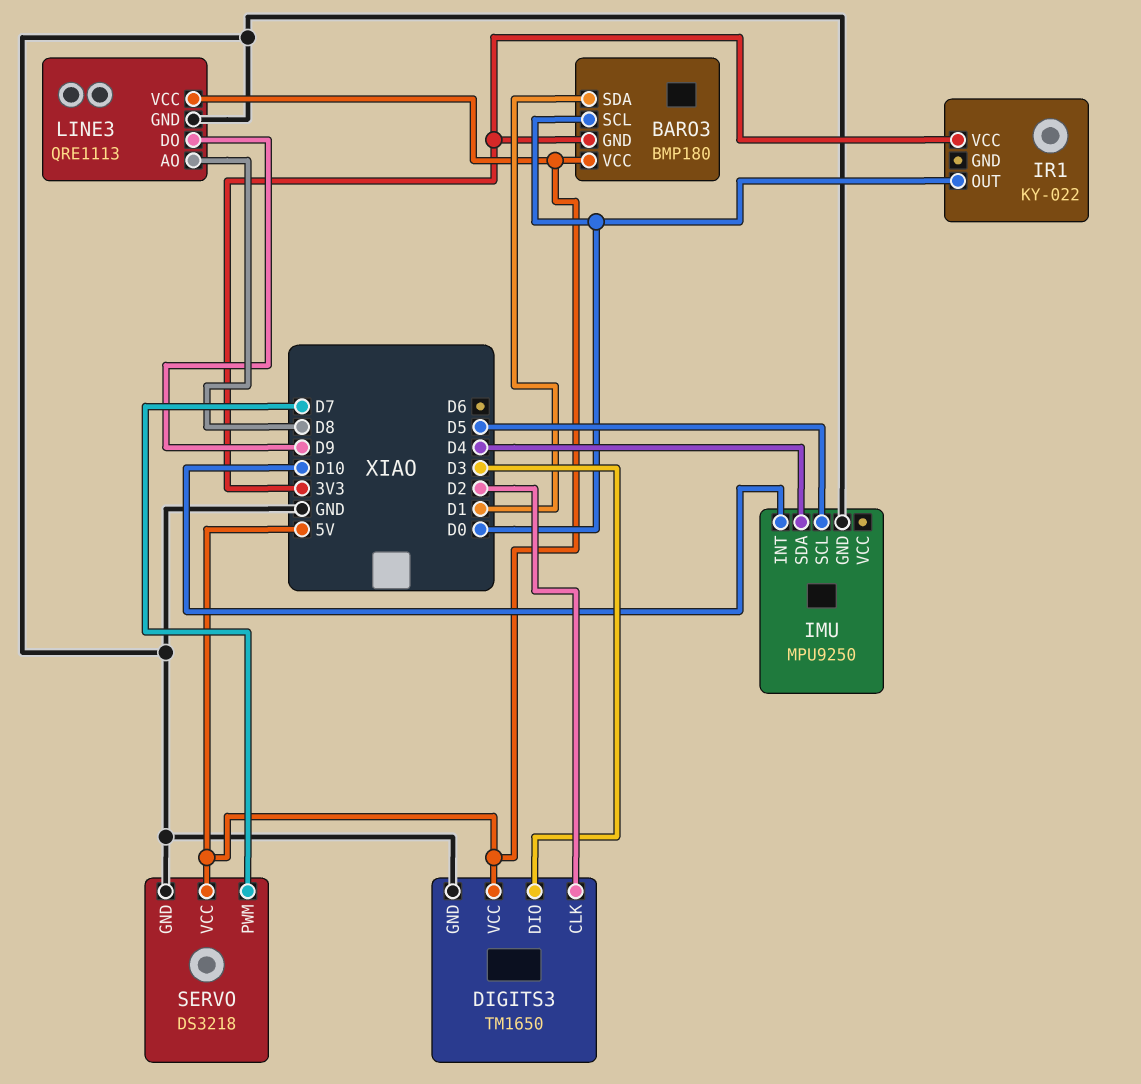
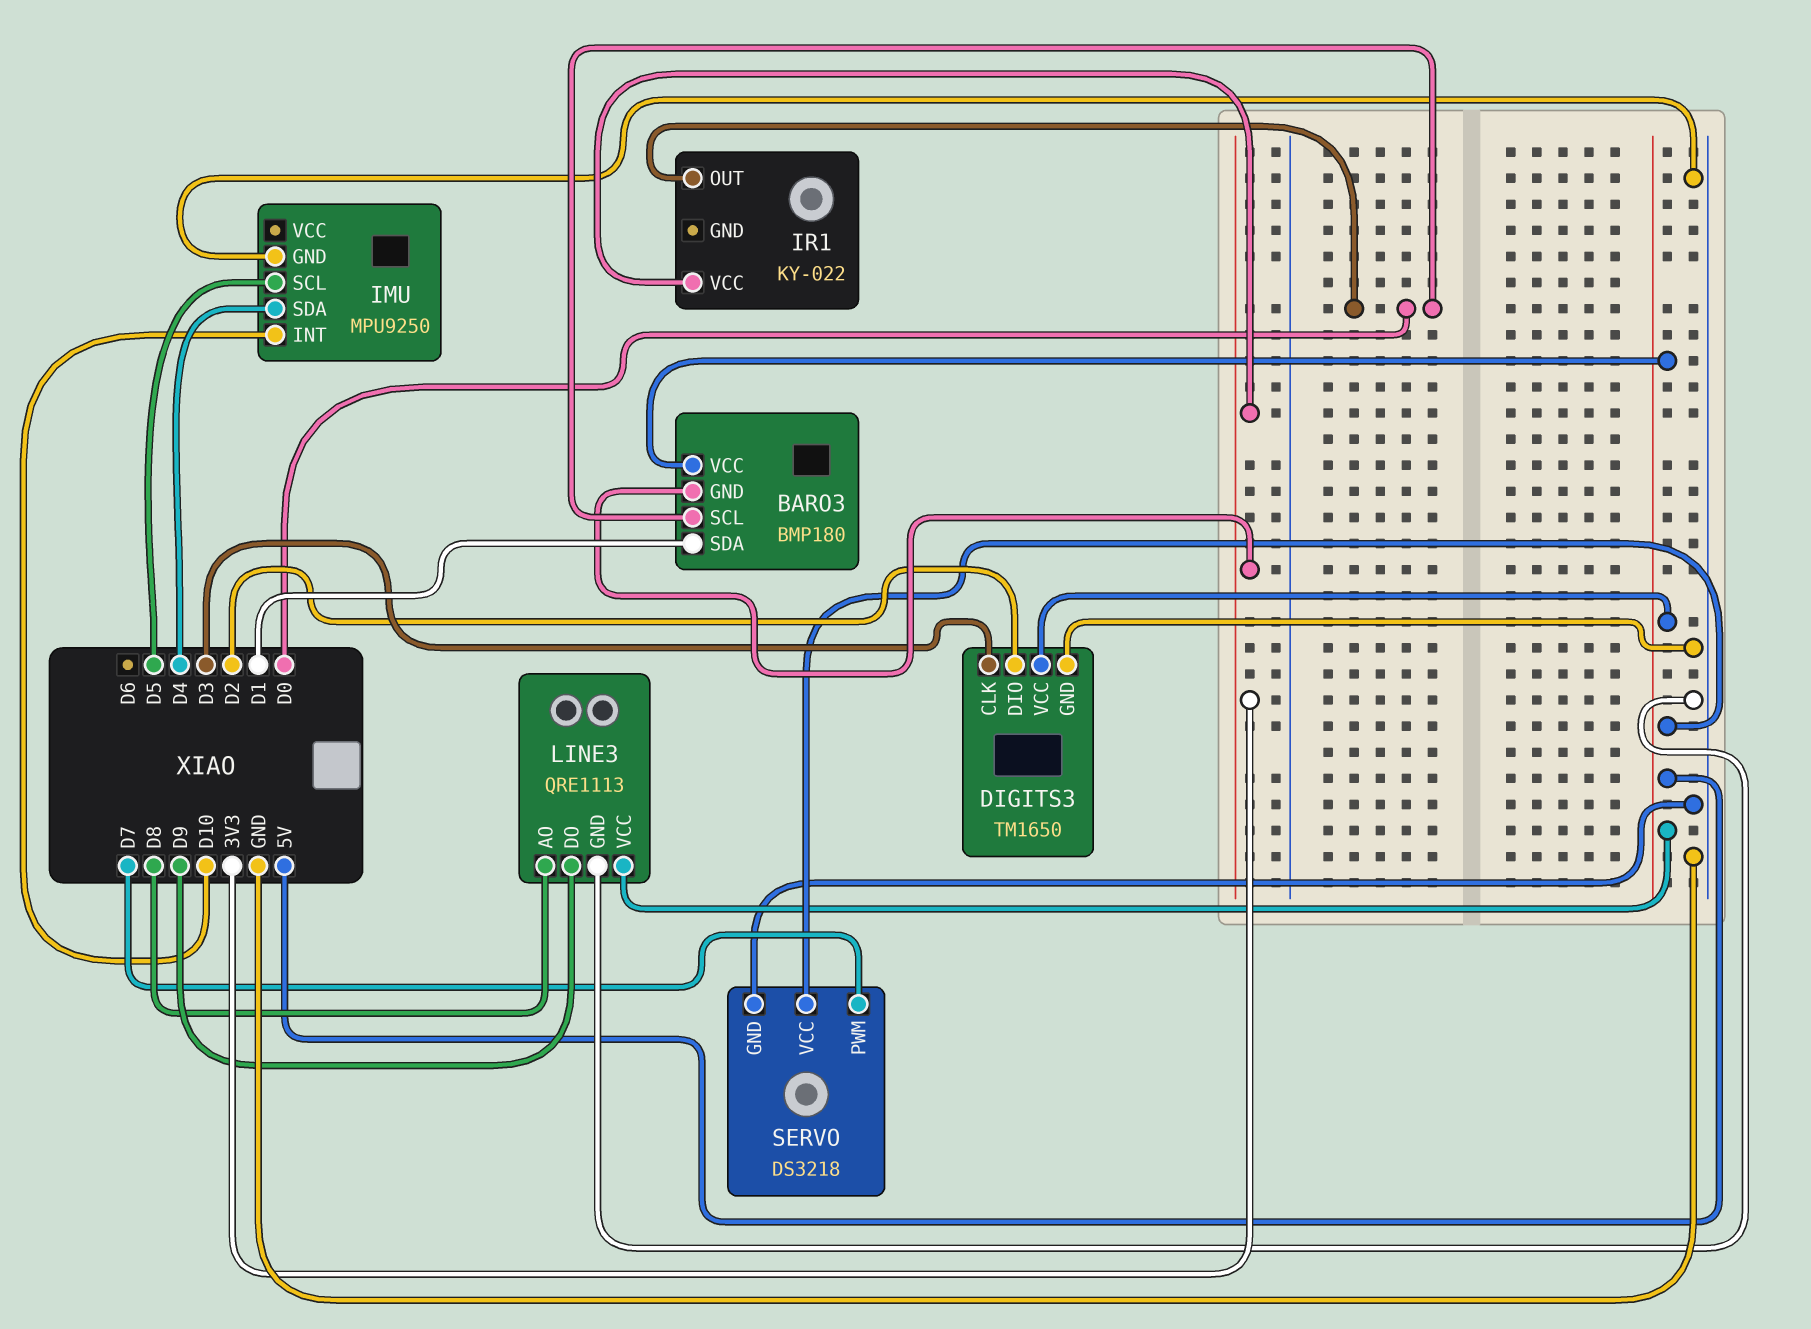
DIGITS3 pin CLK: D2 -> D3
DIGITS3 pin DIO: D3 -> D2

